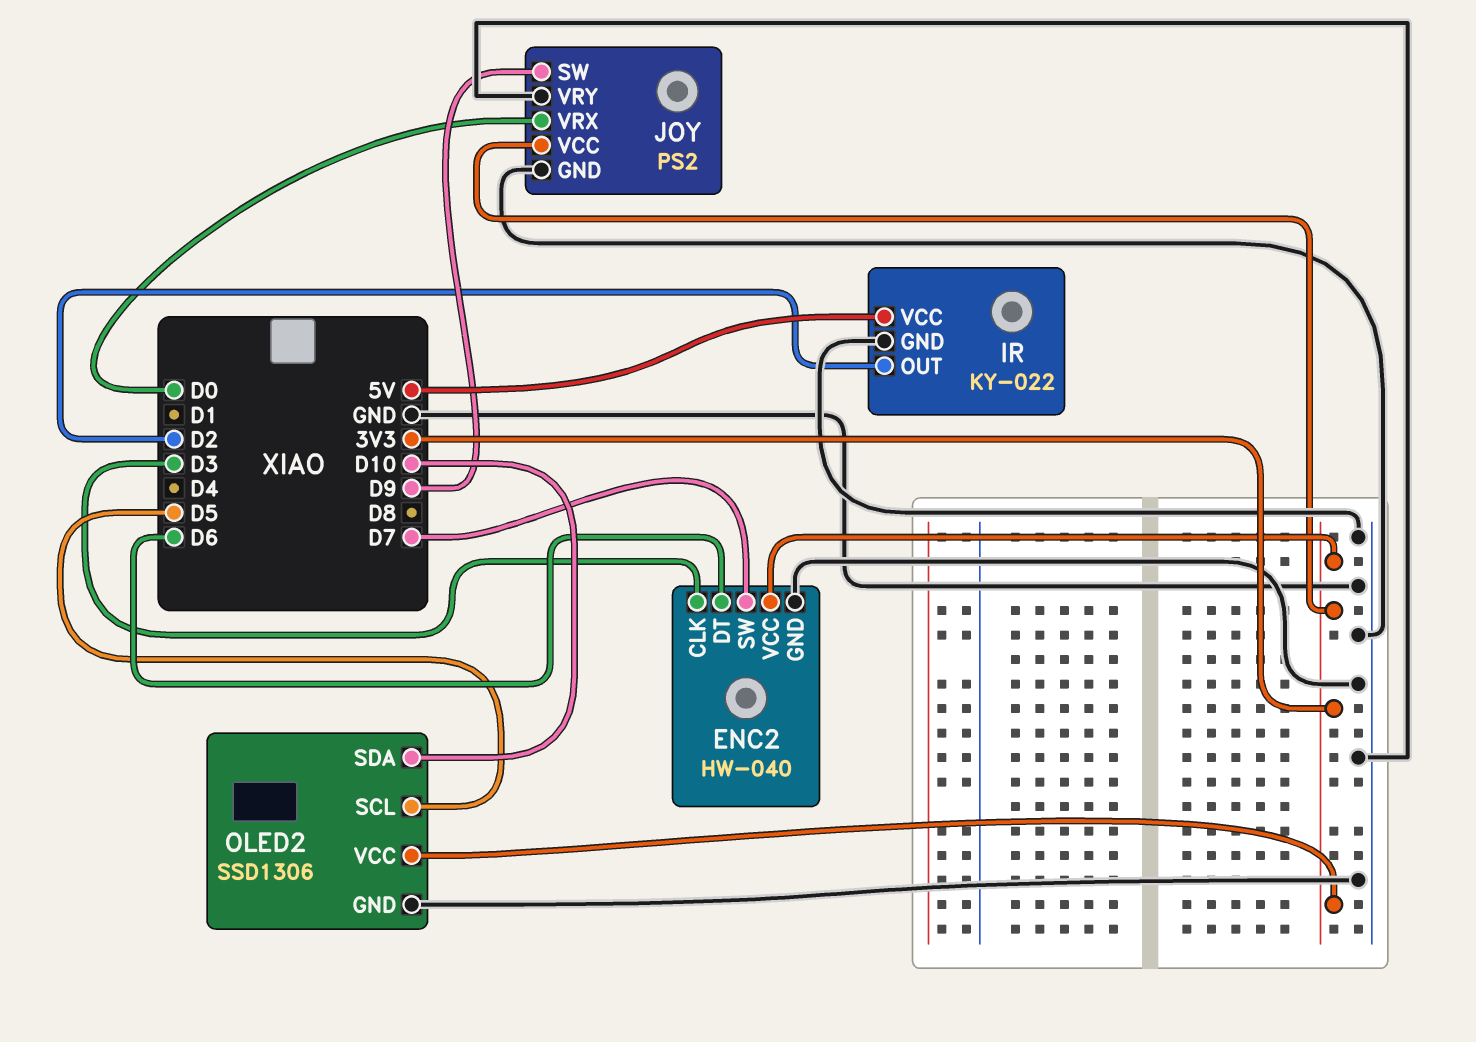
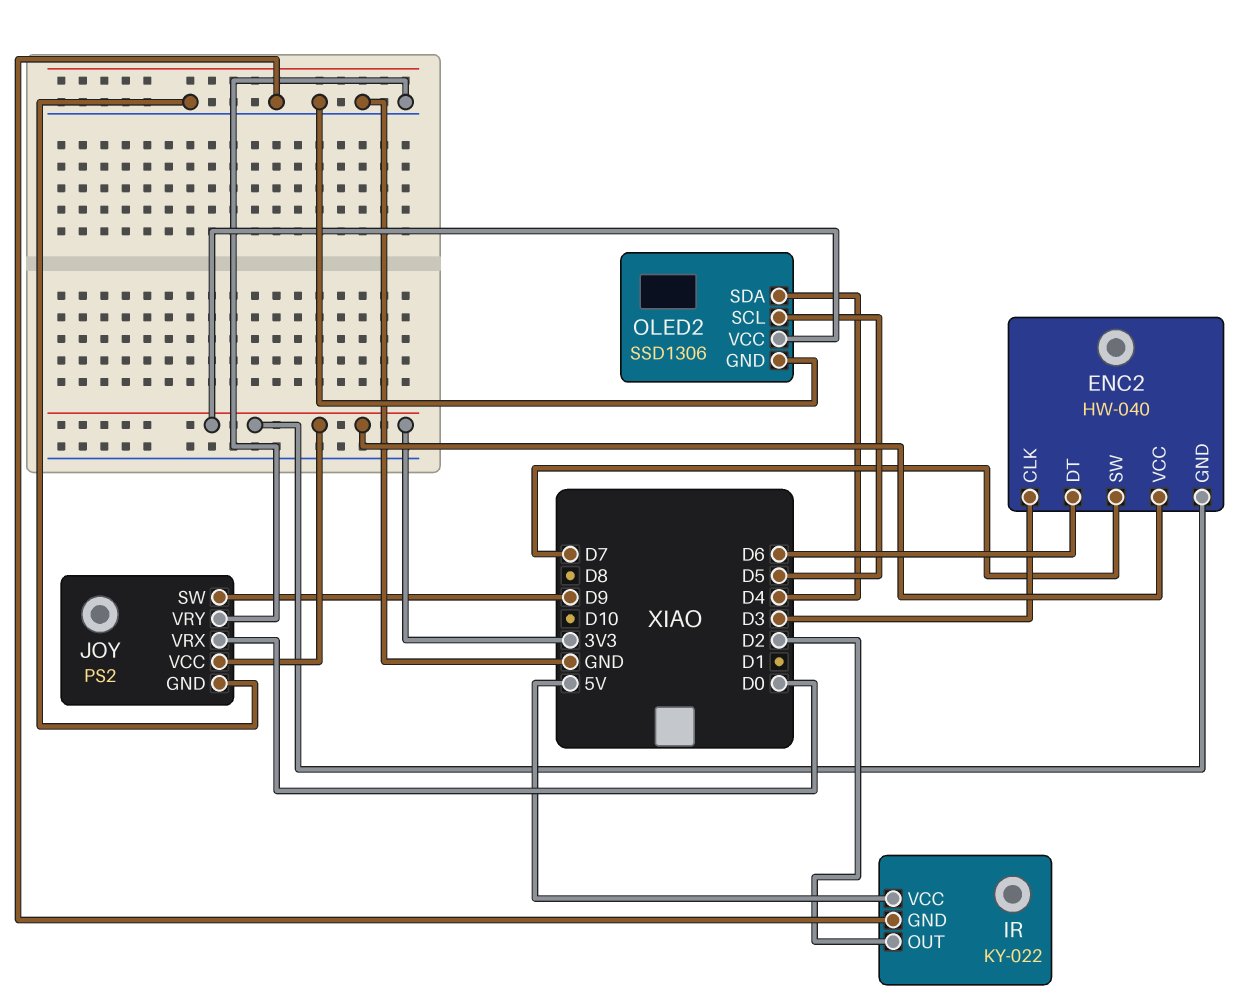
ENC2 pin GND: GND -> 3V3
OLED2 pin SDA: D10 -> D4

